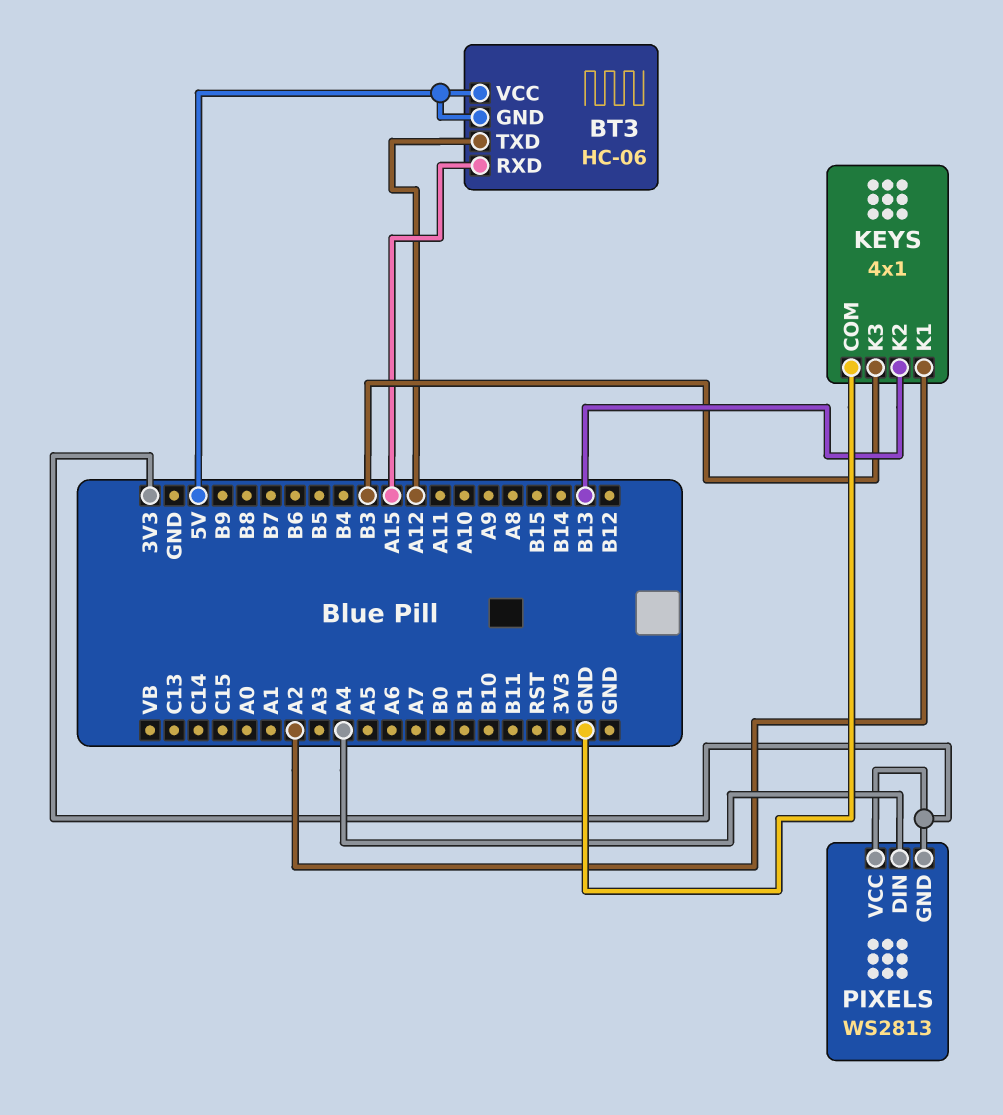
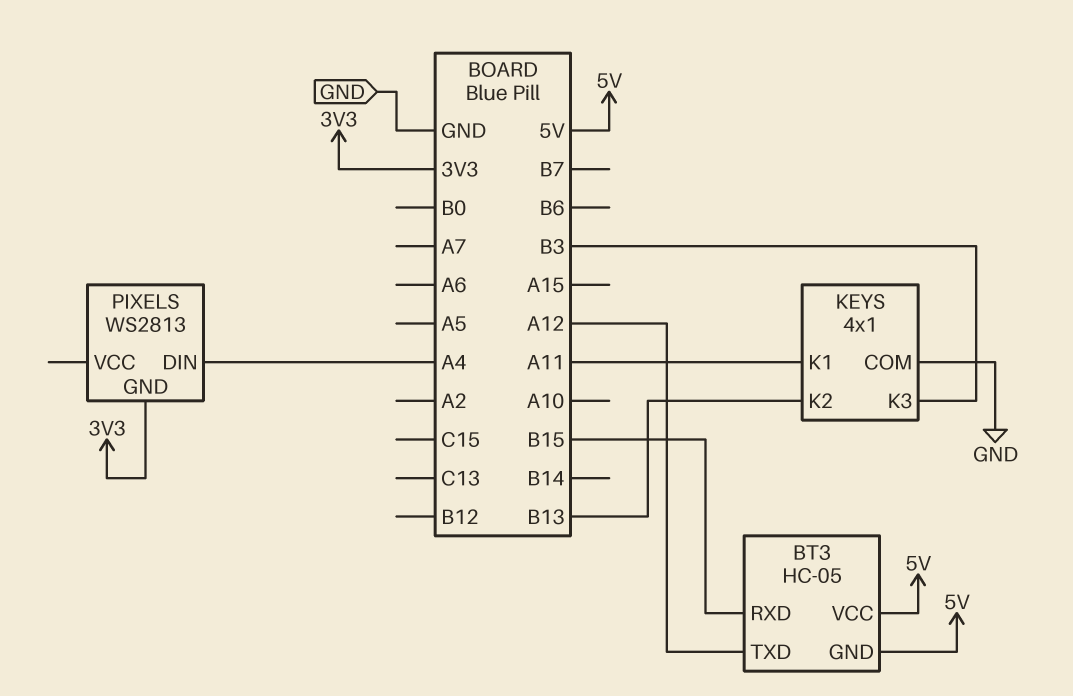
BT3: HC-06 -> HC-05
BT3 pin RXD: A15 -> B15
KEYS pin K1: A2 -> A11
PIXELS pin VCC: 3V3 -> none

